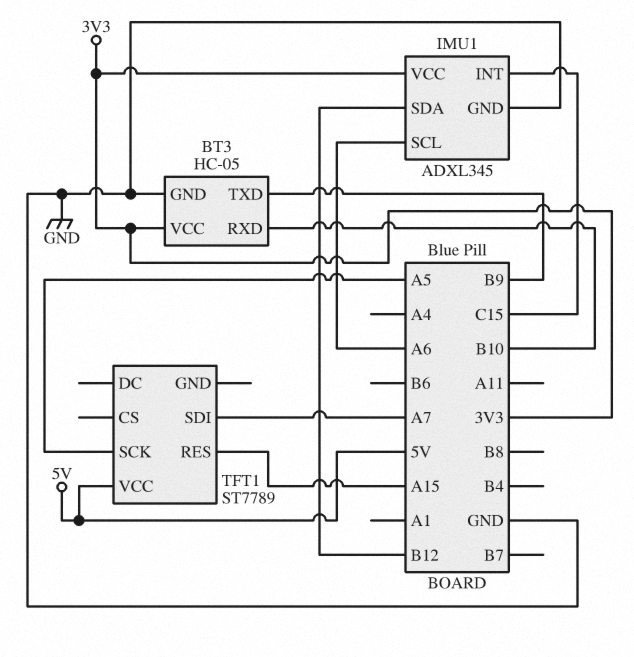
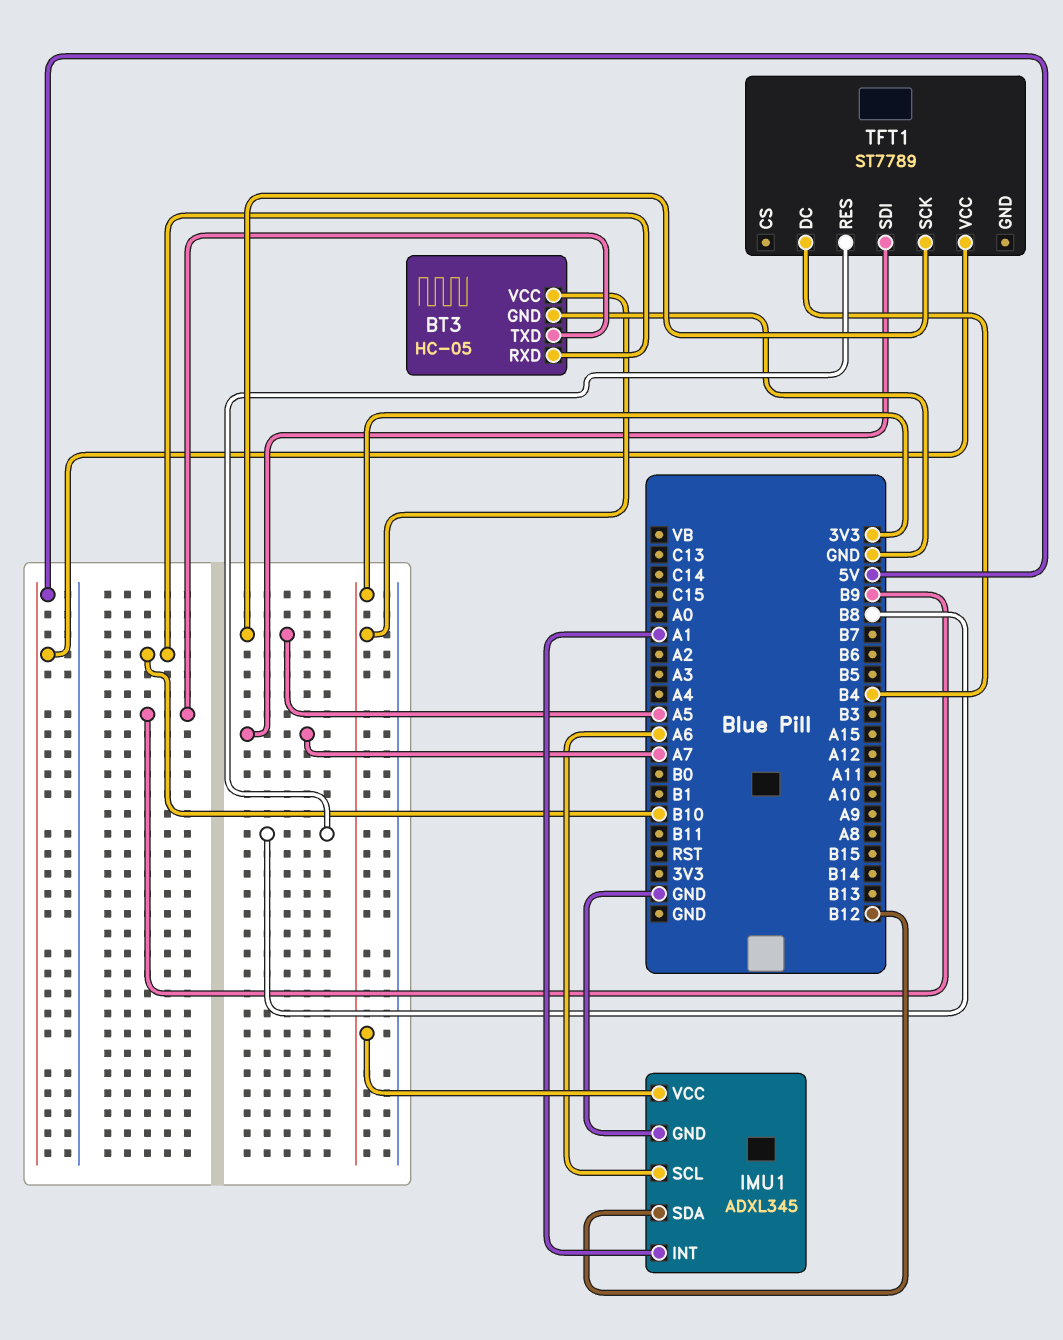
IMU1 pin INT: C15 -> A1
TFT1 pin DC: none -> B4
TFT1 pin RES: A15 -> B8

